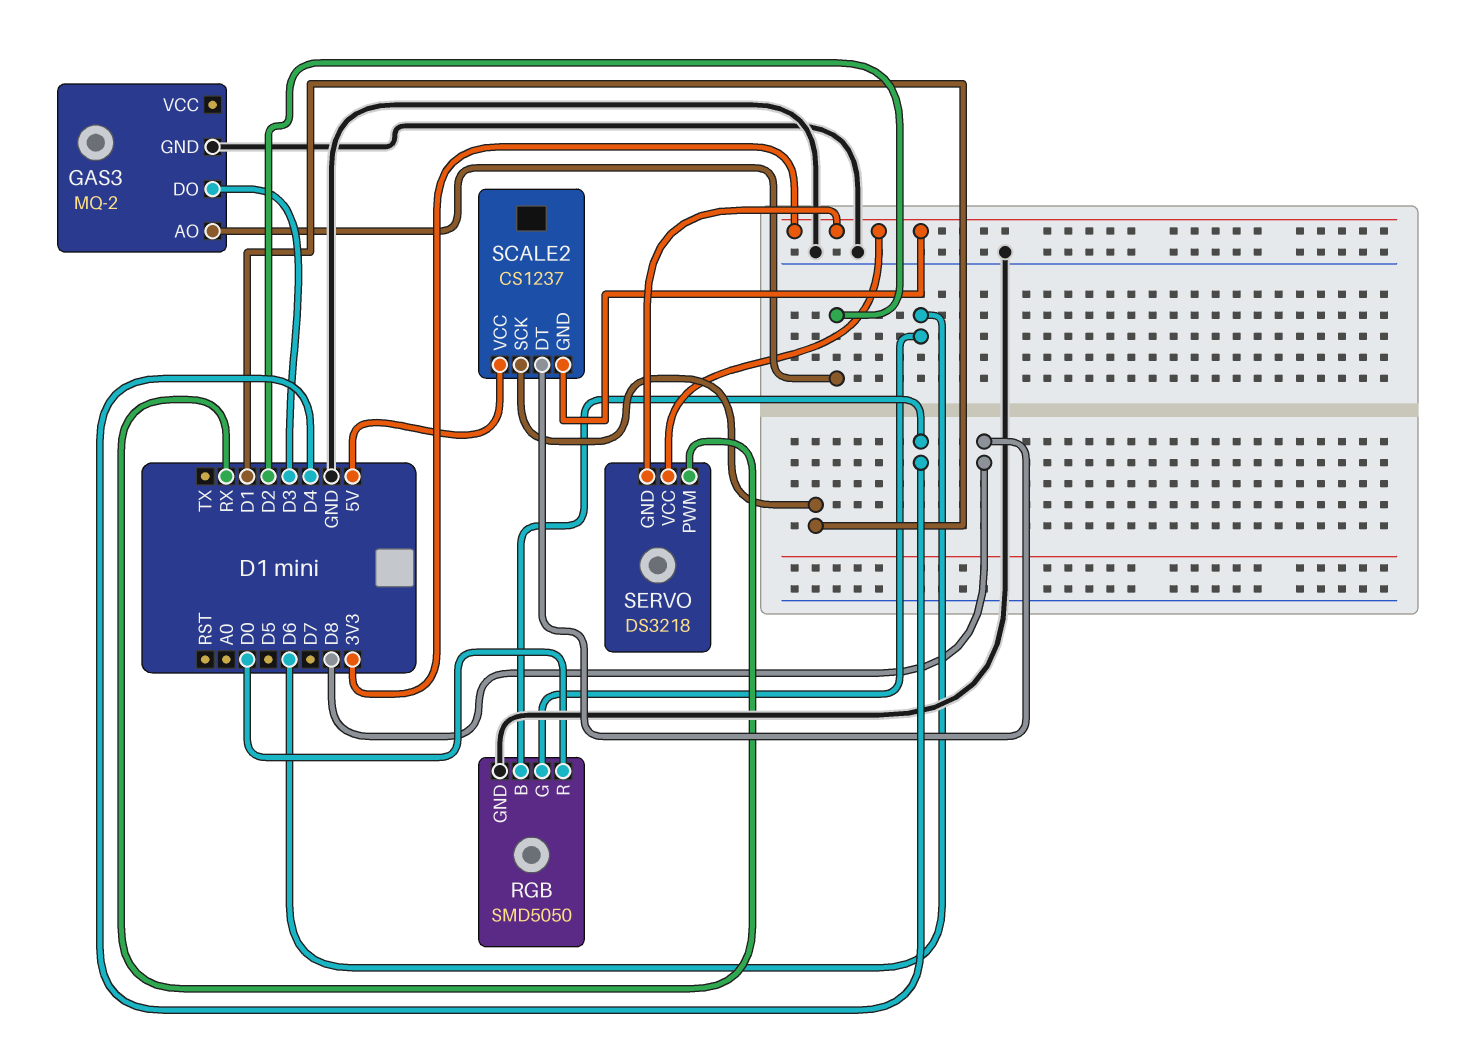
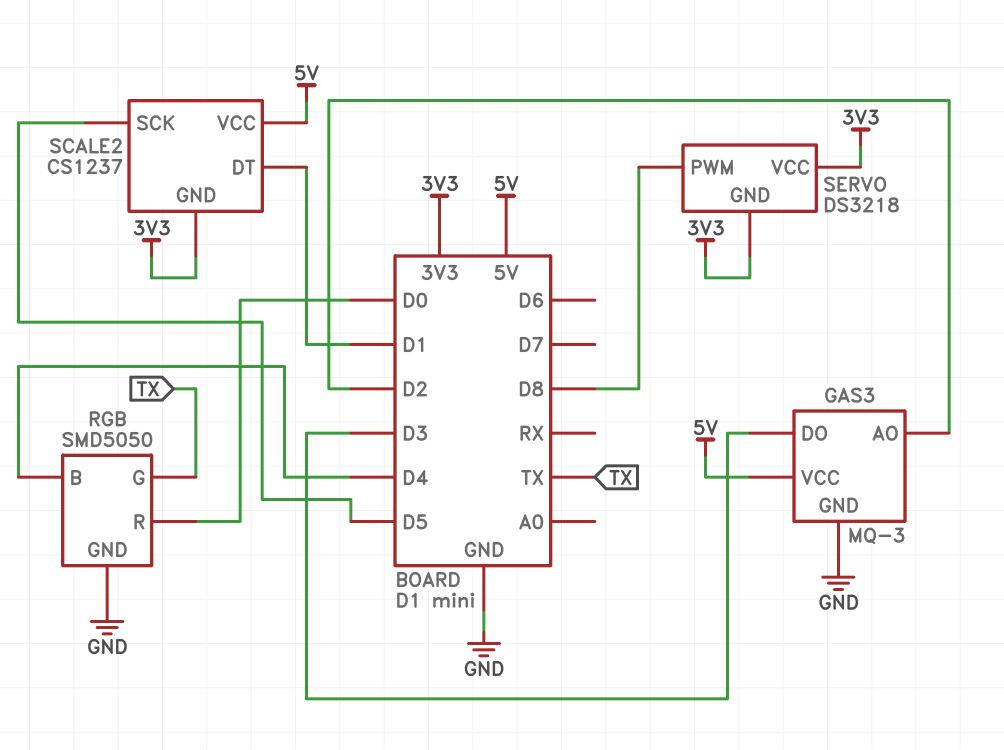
GAS3: MQ-2 -> MQ-3
GAS3 pin VCC: none -> 5V
RGB pin G: D6 -> TX
SCALE2 pin DT: D8 -> D1
SCALE2 pin SCK: D1 -> D5
SERVO pin PWM: RX -> D8

